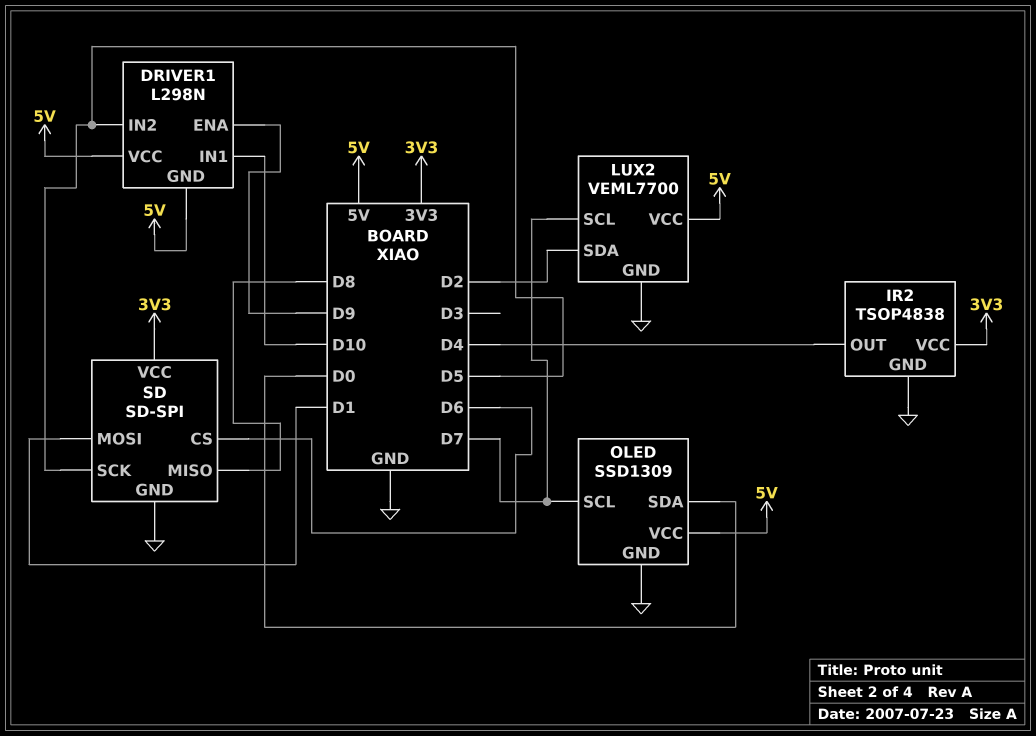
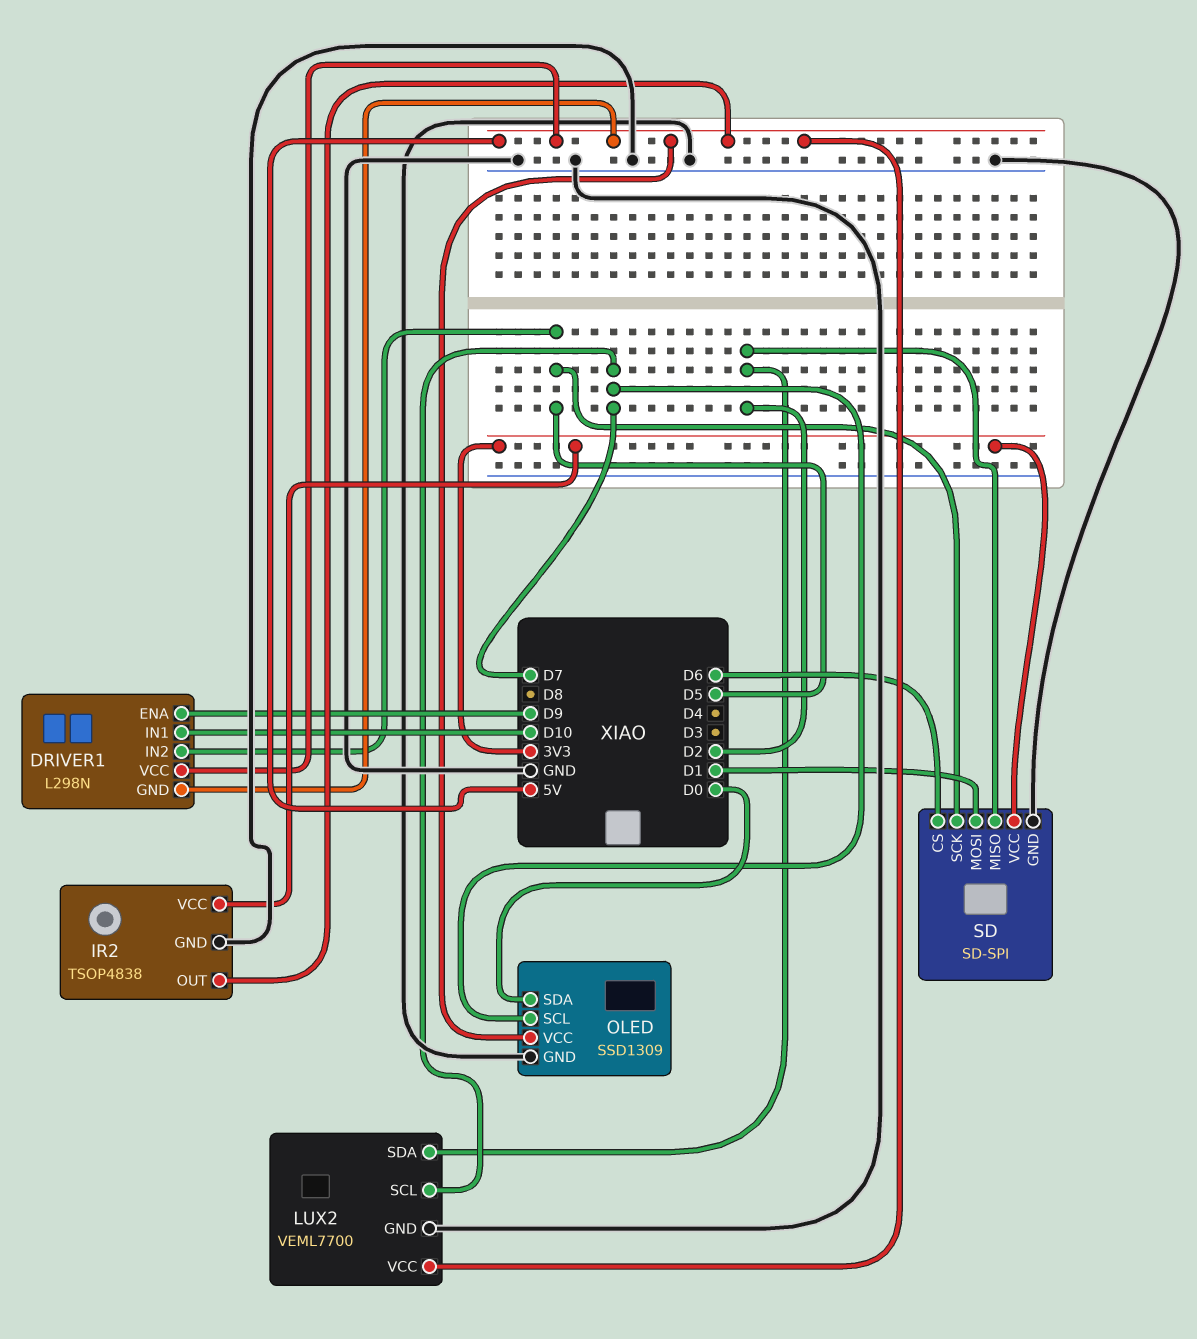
IR2 pin OUT: D4 -> 5V
SD pin MISO: D8 -> D2

